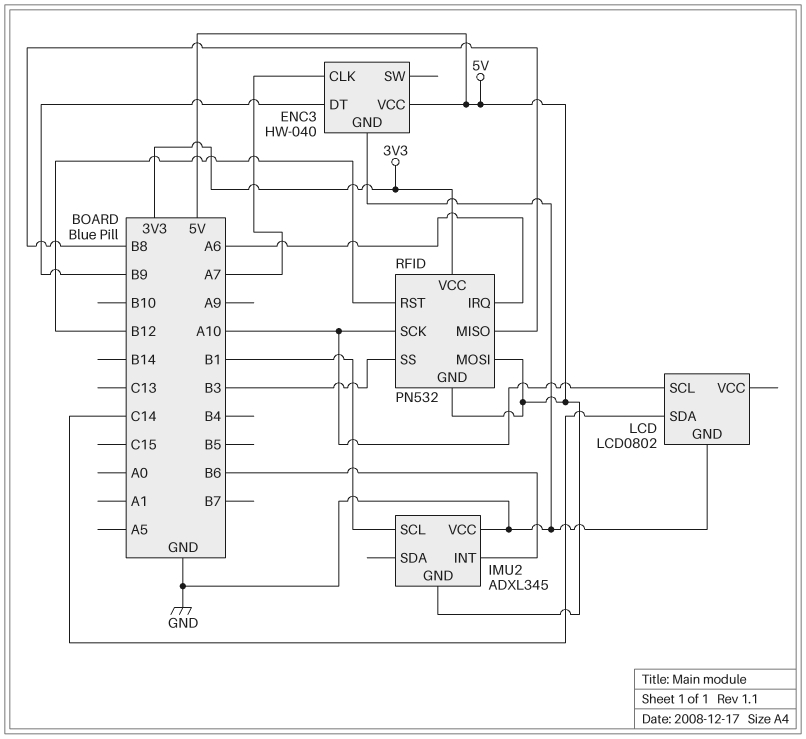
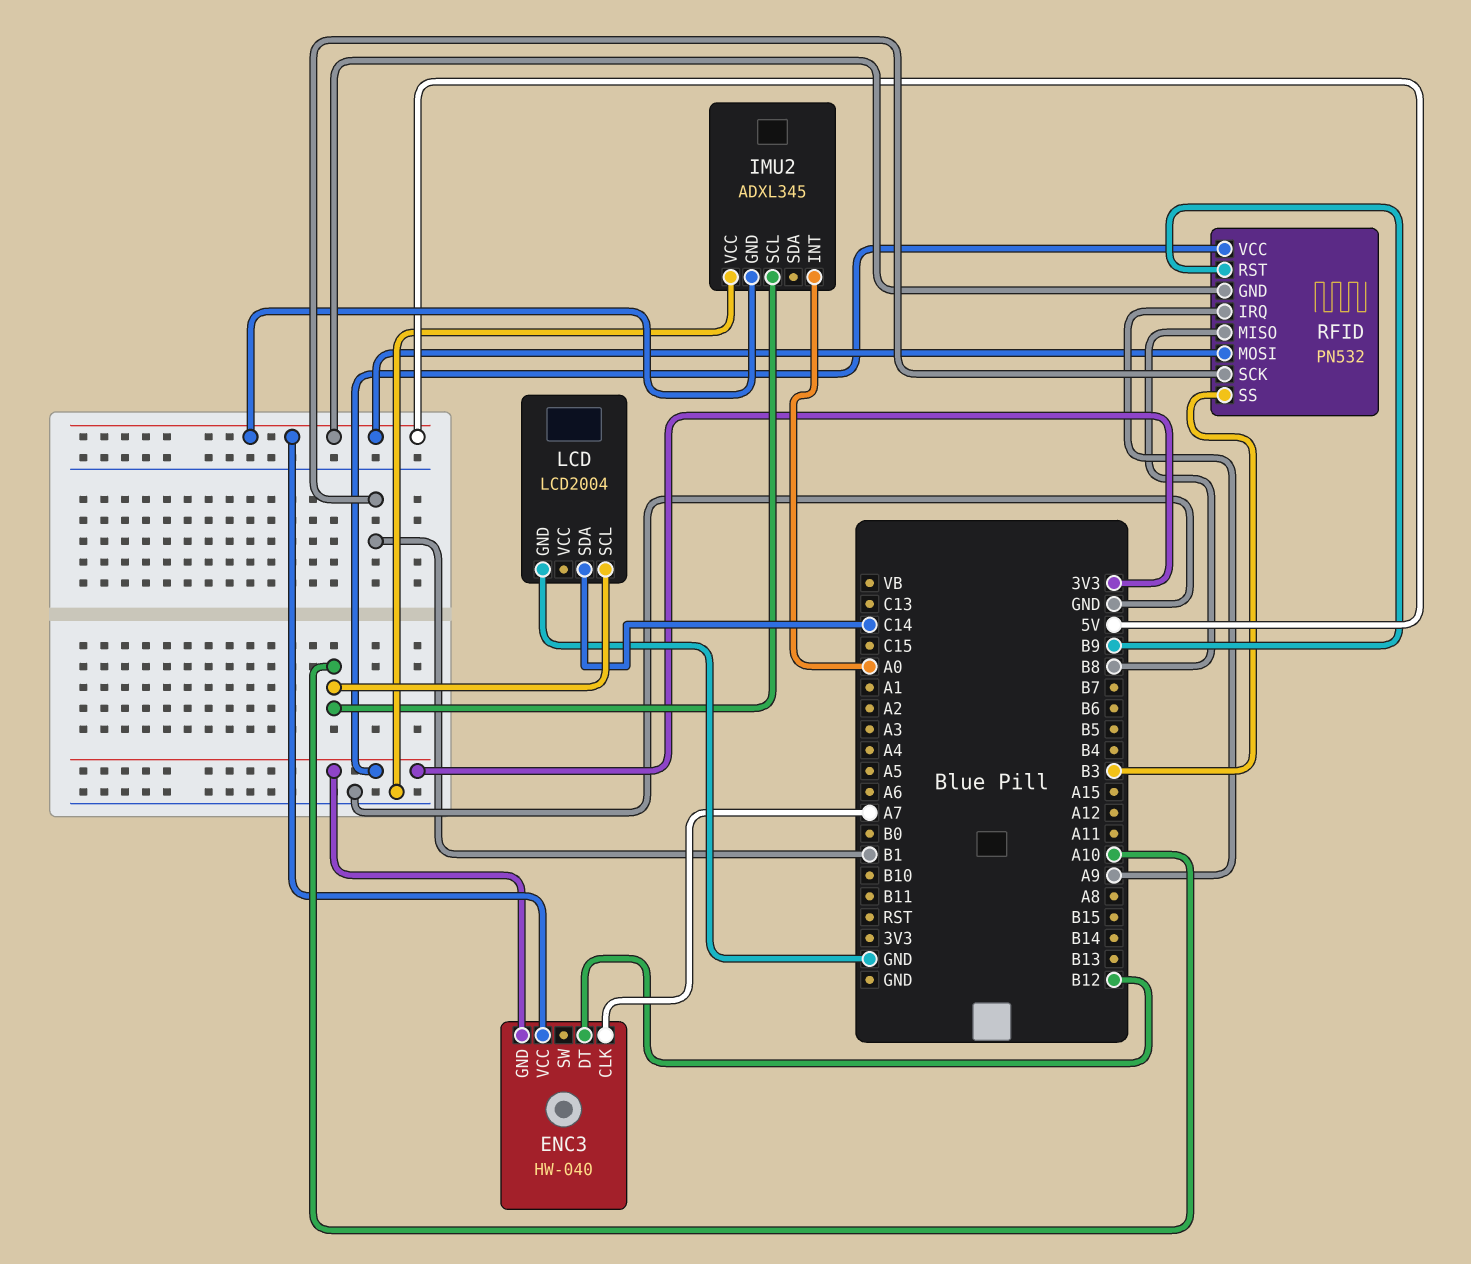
ENC3 pin DT: B9 -> B12
ENC3 pin GND: GND -> 3V3
IMU2 pin INT: B6 -> A0
IMU2 pin SCL: B1 -> A10
LCD: LCD0802 -> LCD2004
RFID pin IRQ: A6 -> A9
RFID pin RST: B12 -> B9
RFID pin SCK: A10 -> B1

